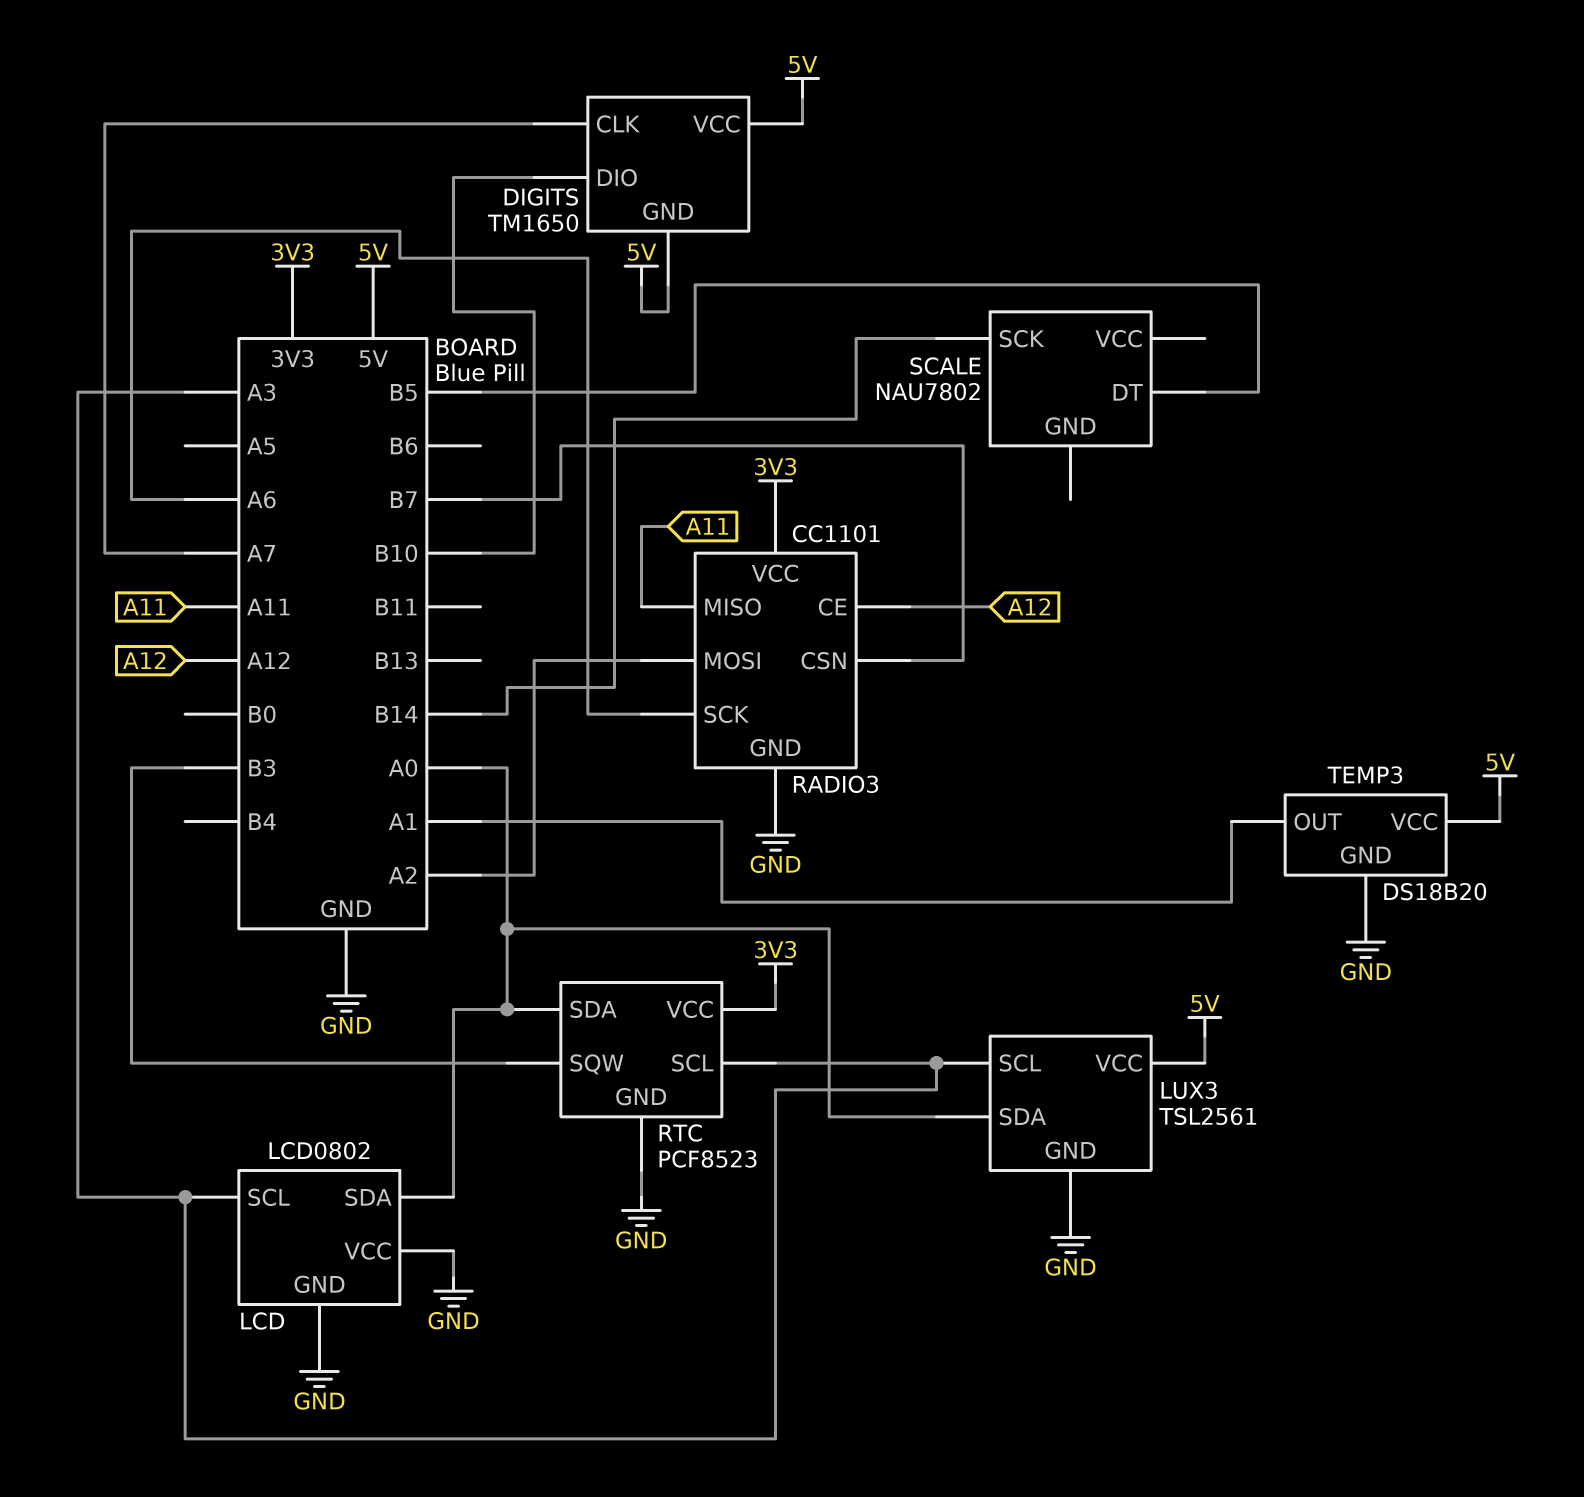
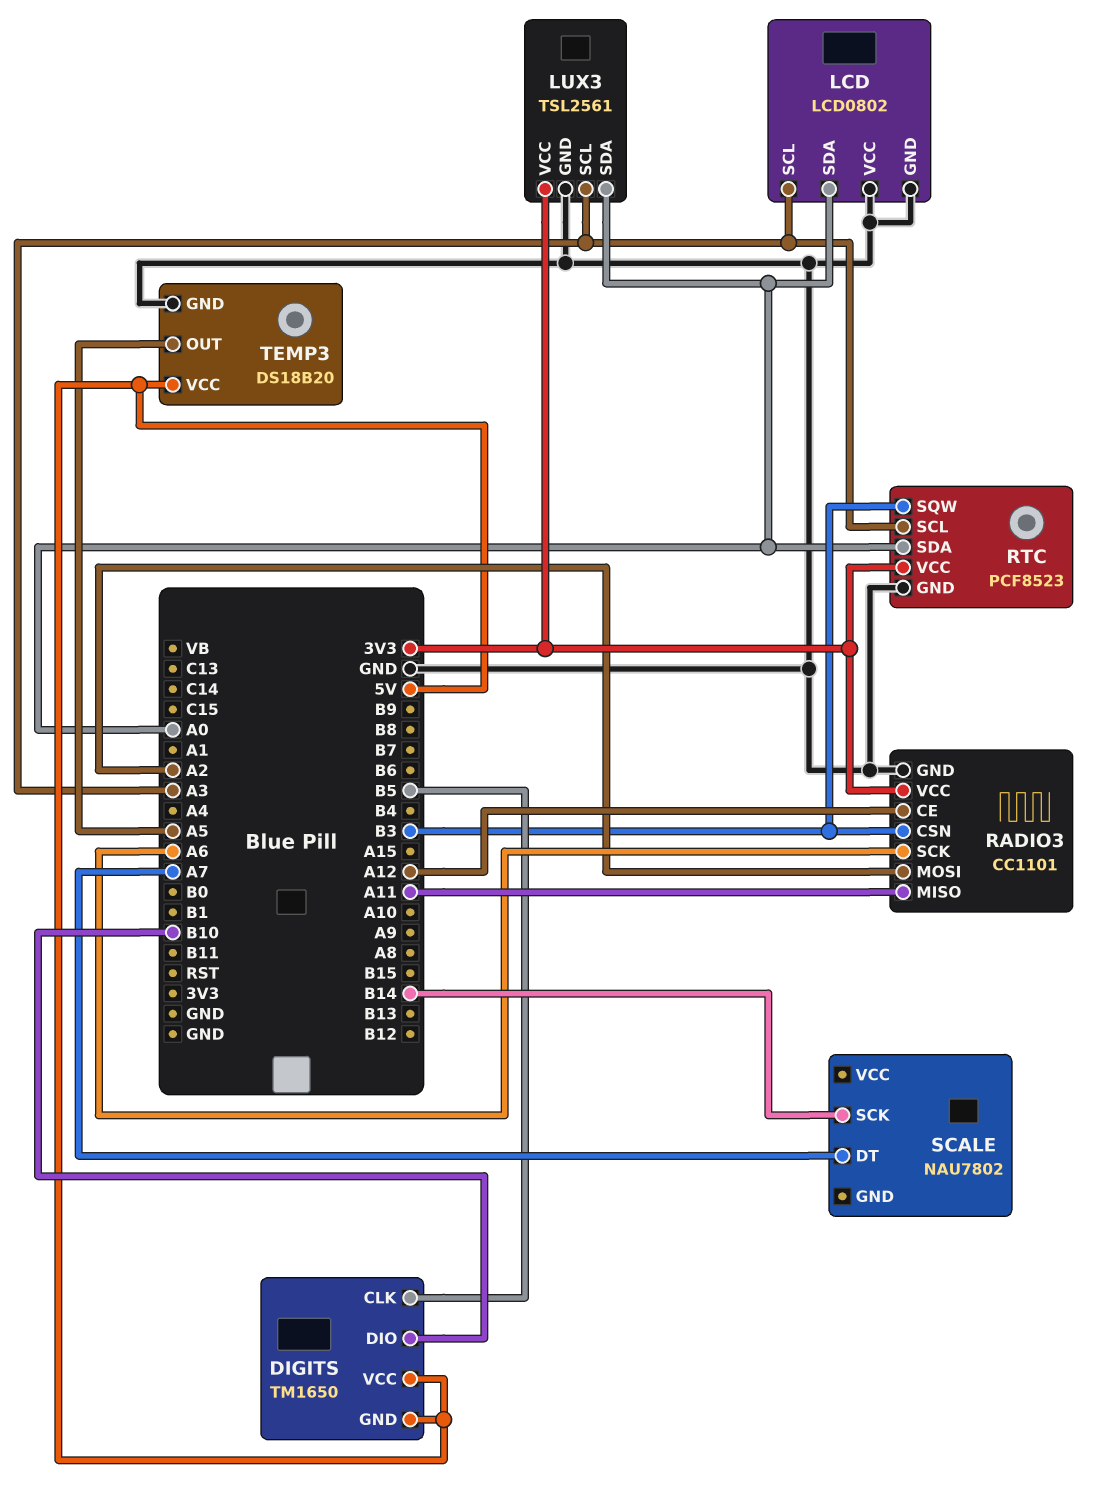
DIGITS pin CLK: A7 -> B5
LUX3 pin VCC: 5V -> 3V3
RADIO3 pin CSN: B7 -> B3
SCALE pin DT: B5 -> A7
TEMP3 pin OUT: A1 -> A5

